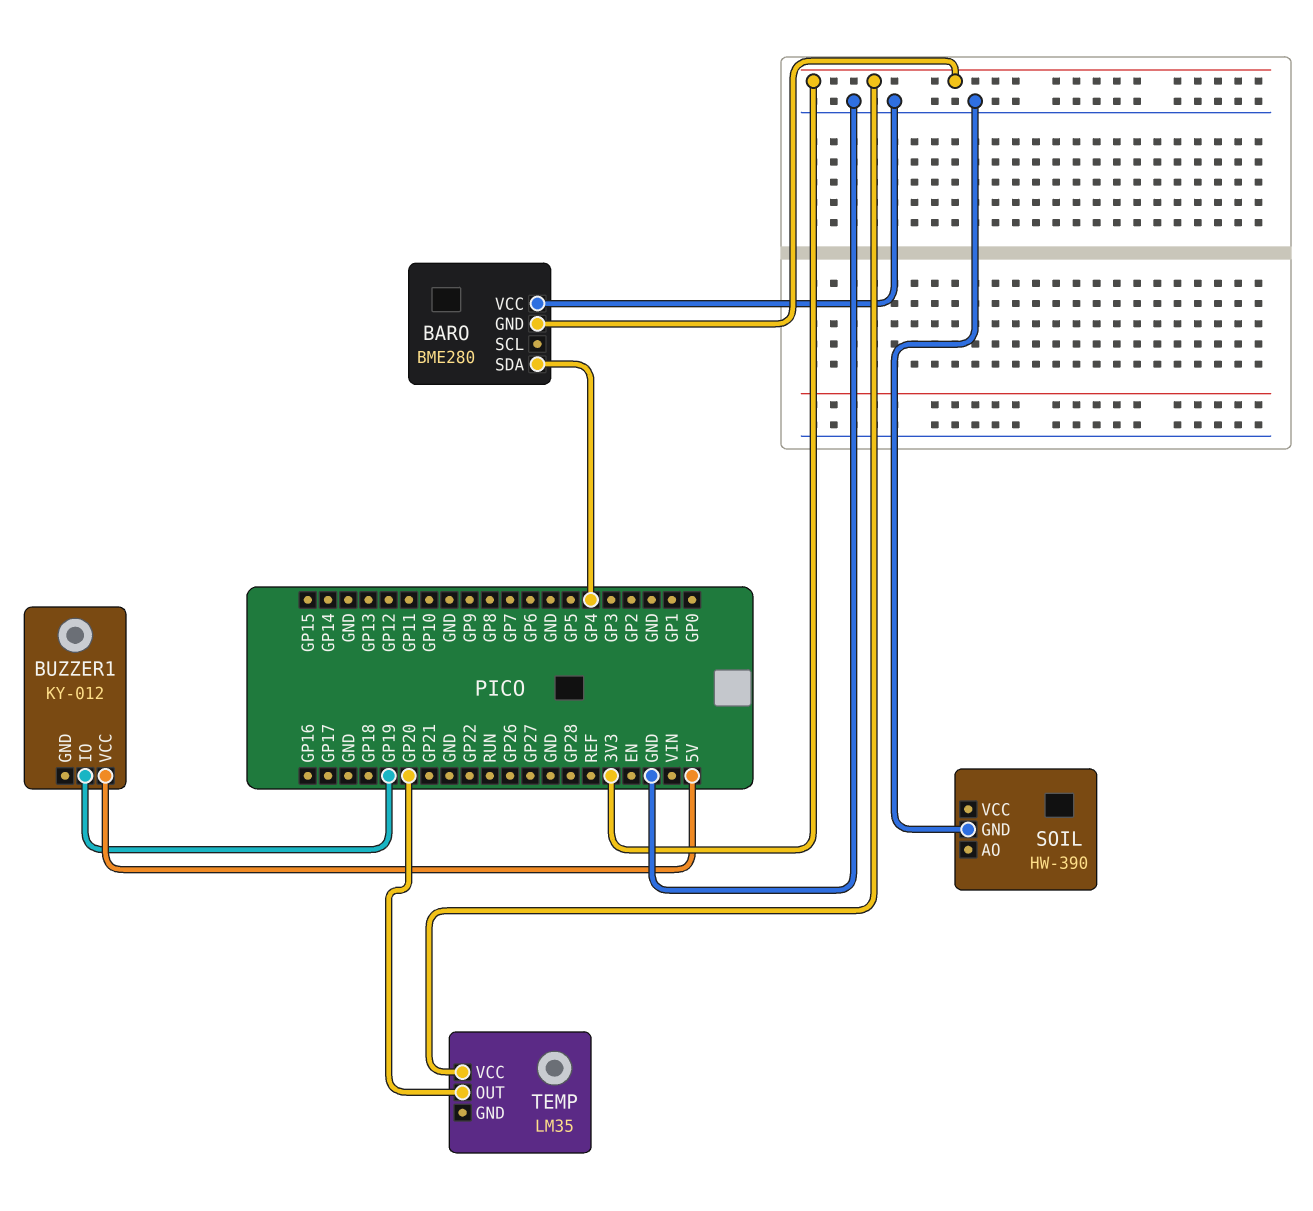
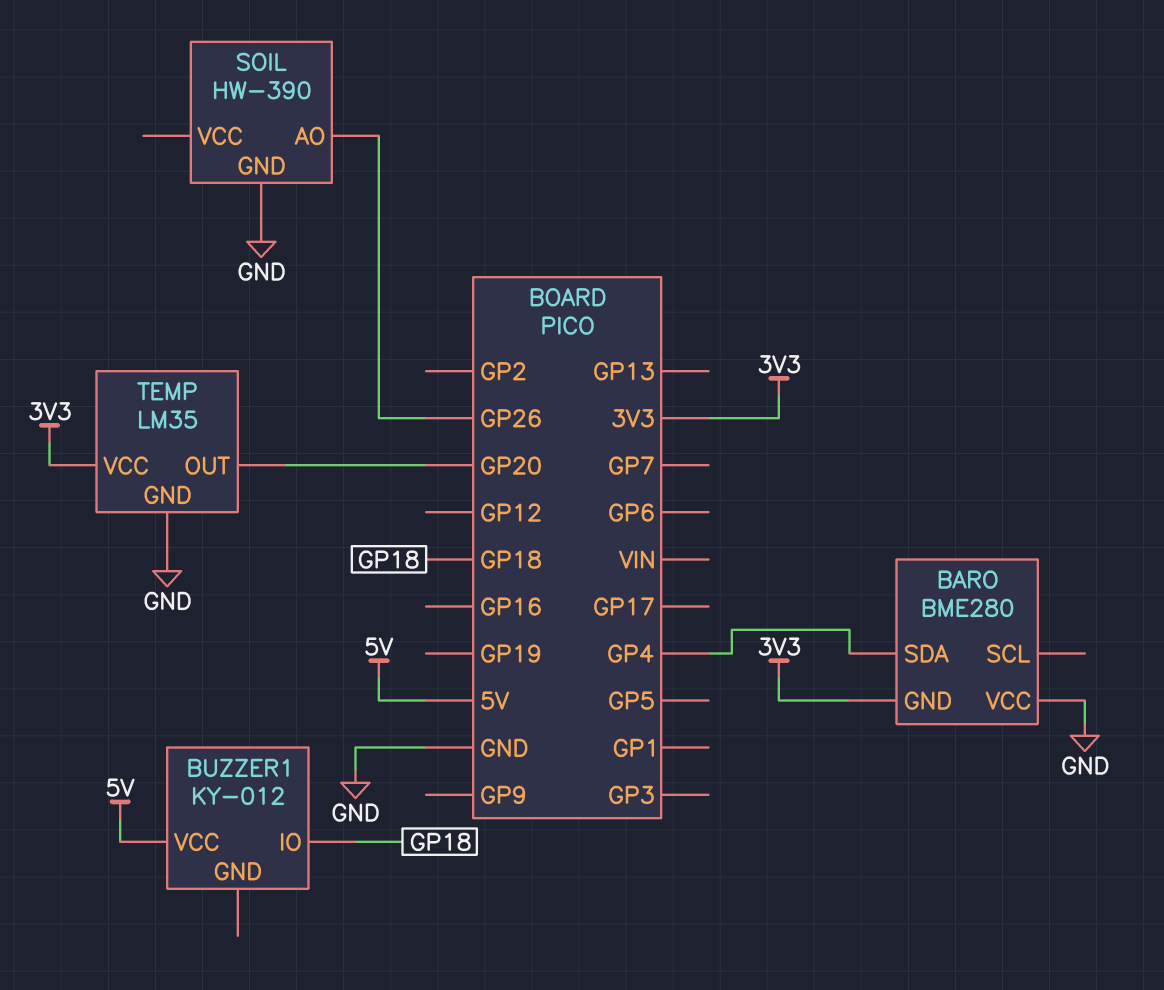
BUZZER1 pin IO: GP19 -> GP18
SOIL pin AO: none -> GP26
TEMP pin GND: none -> GND

